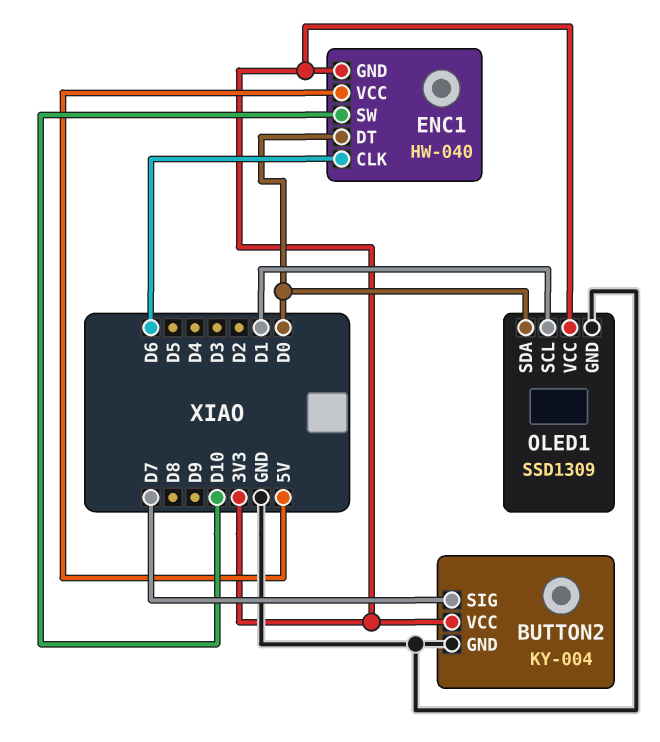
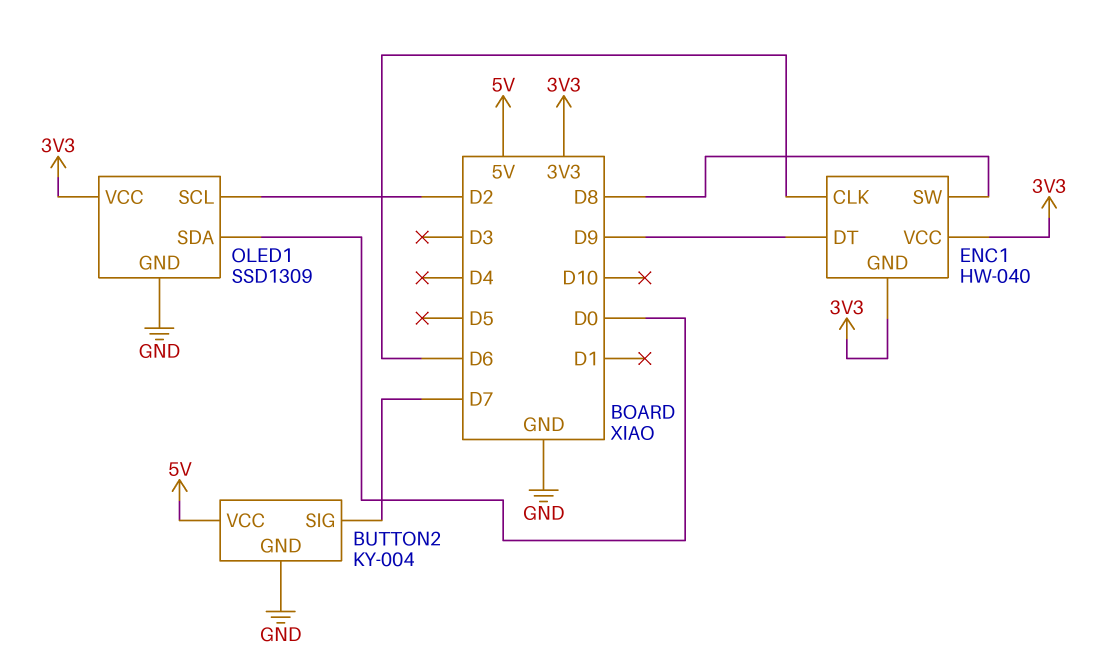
BUTTON2 pin VCC: 3V3 -> 5V
ENC1 pin DT: D0 -> D9
ENC1 pin SW: D10 -> D8
ENC1 pin VCC: 5V -> 3V3
OLED1 pin SCL: D1 -> D2

